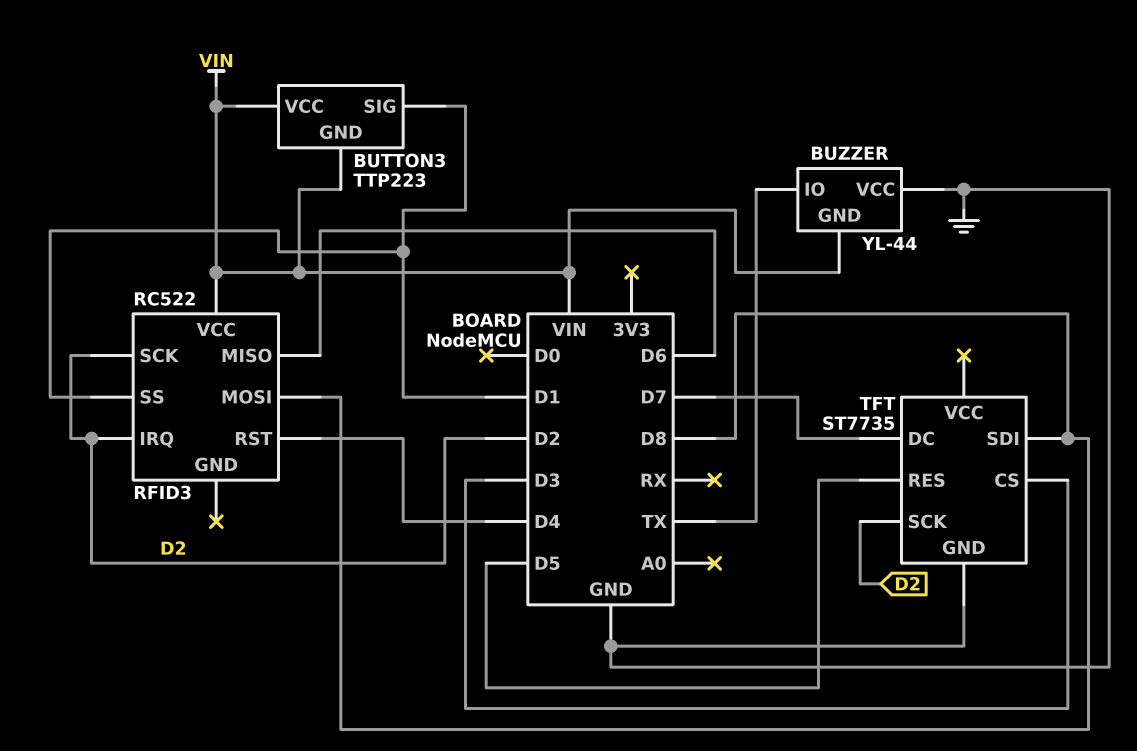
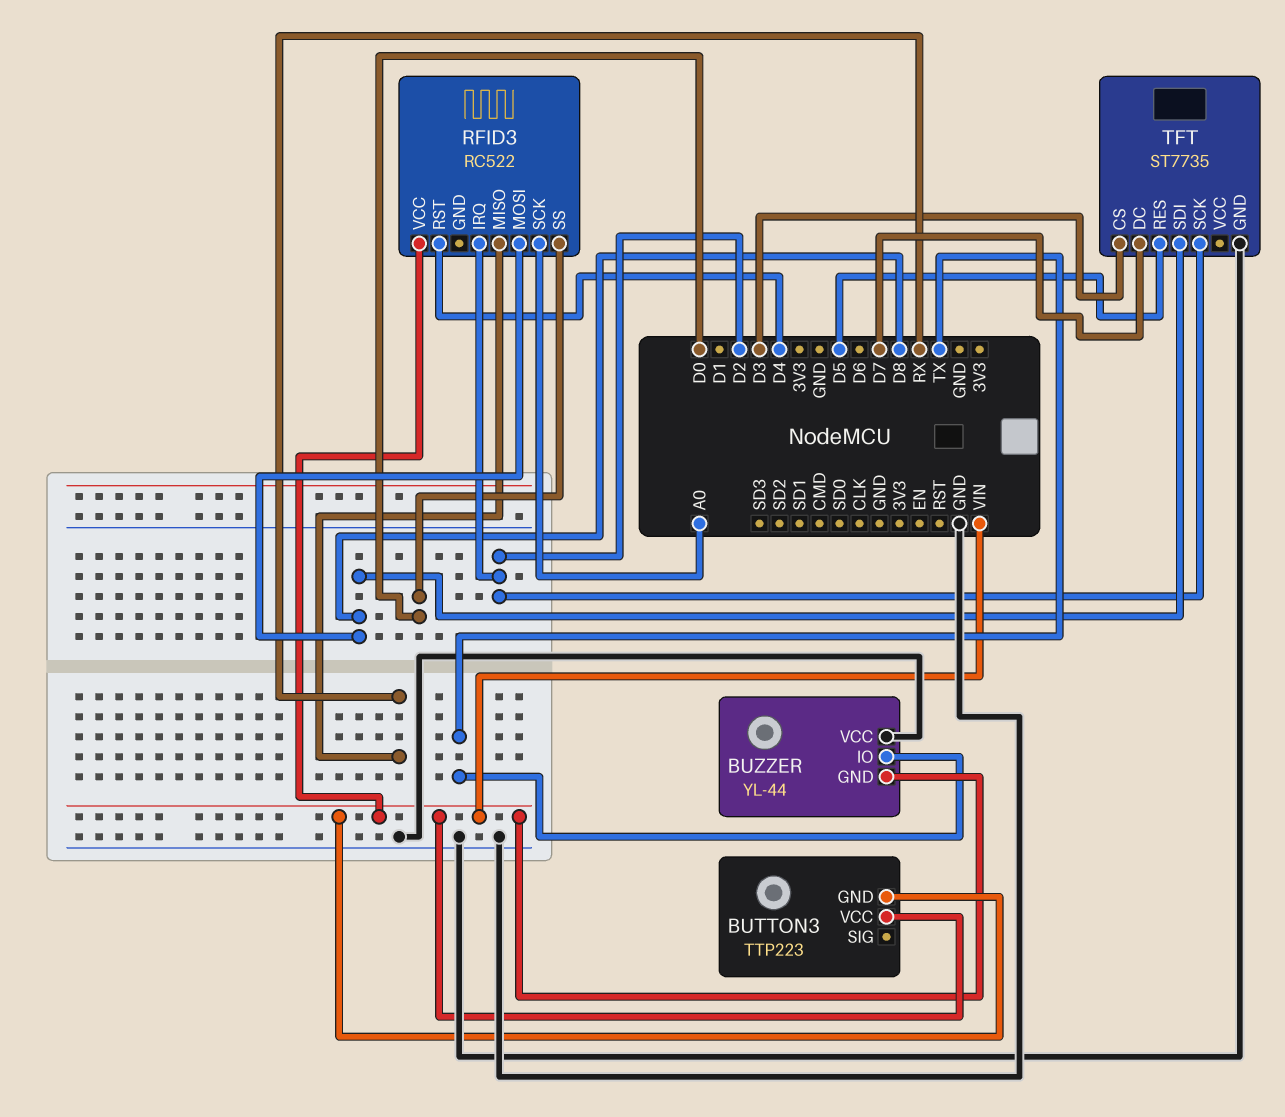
BUTTON3 pin SIG: D1 -> none
RFID3 pin MISO: D6 -> RX
RFID3 pin SCK: D2 -> A0
RFID3 pin SS: D1 -> D0

